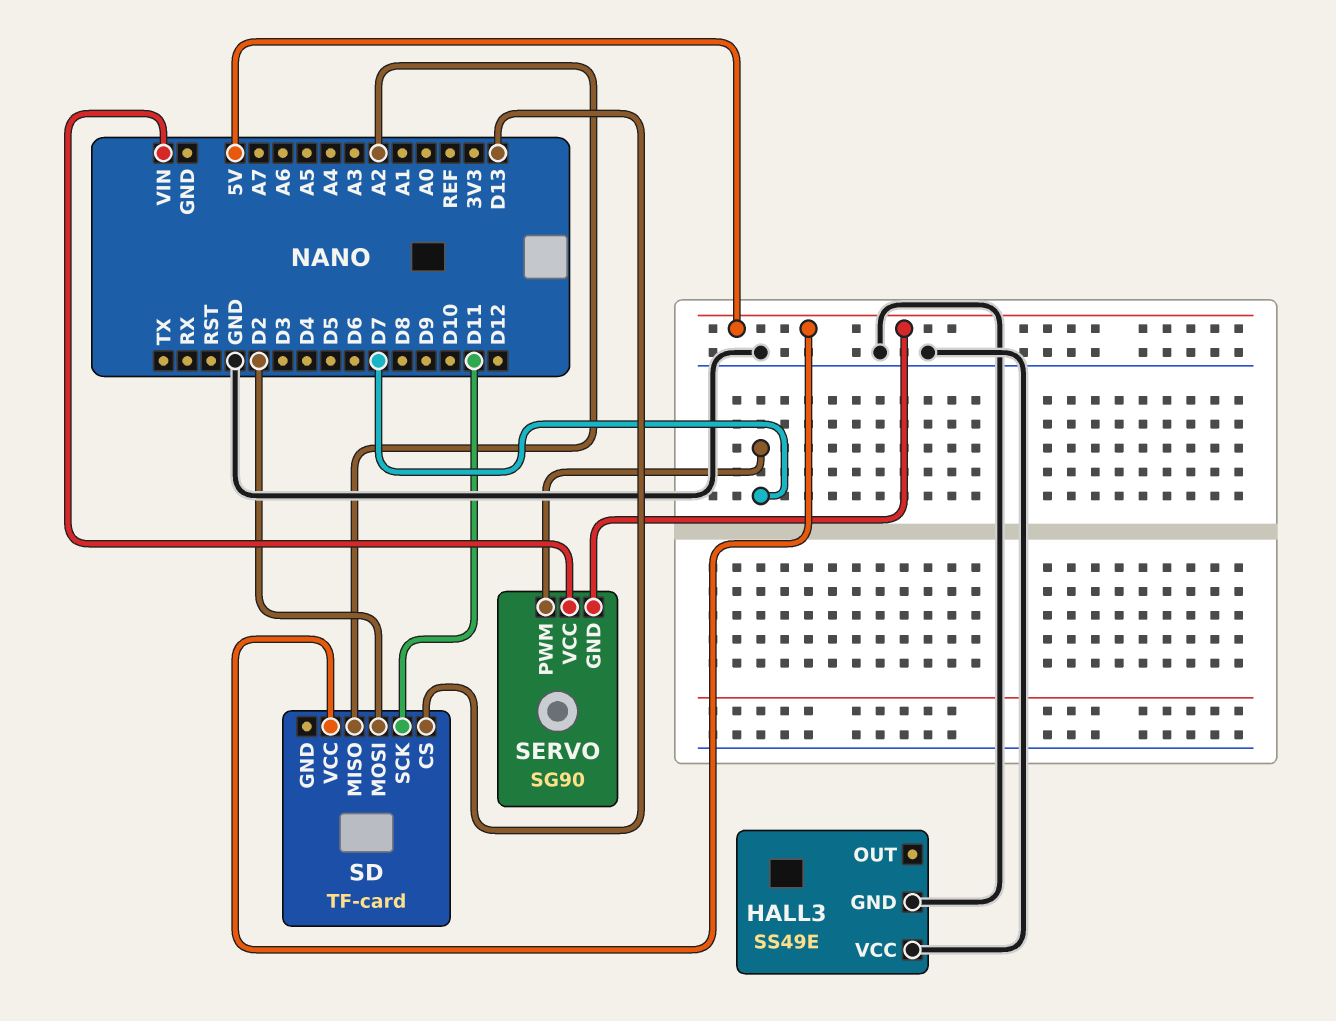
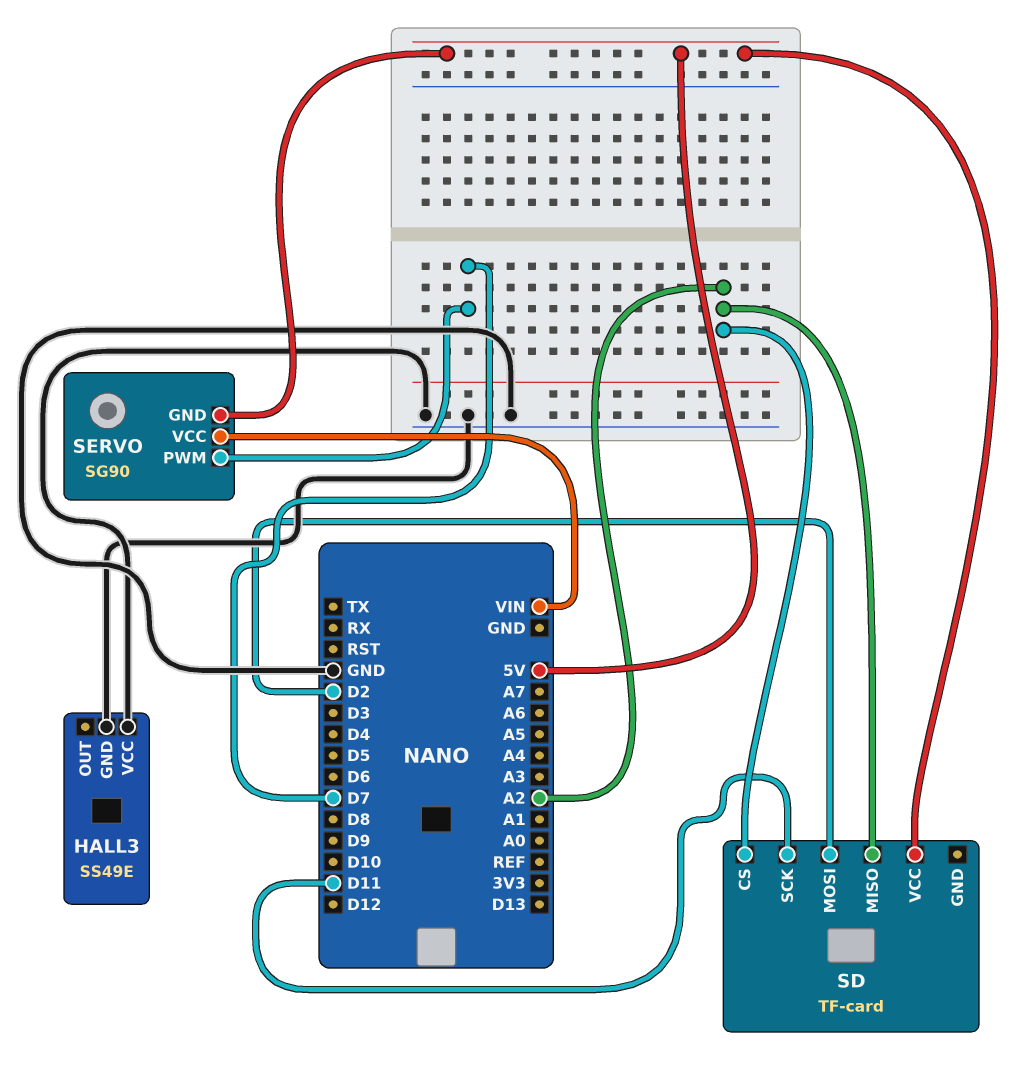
SD pin CS: D13 -> A2

